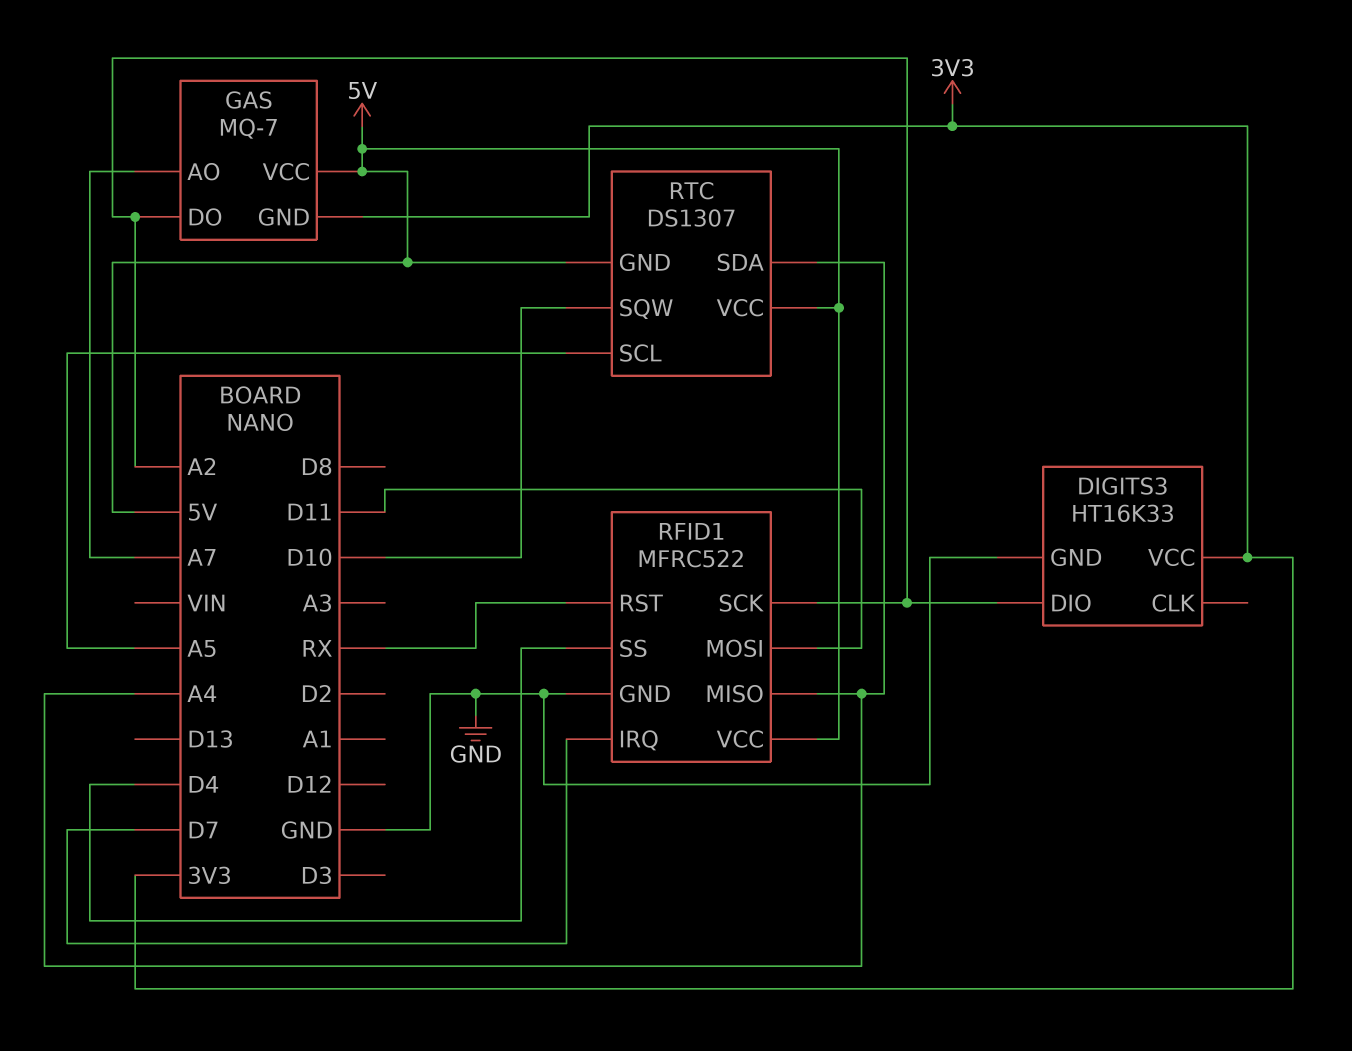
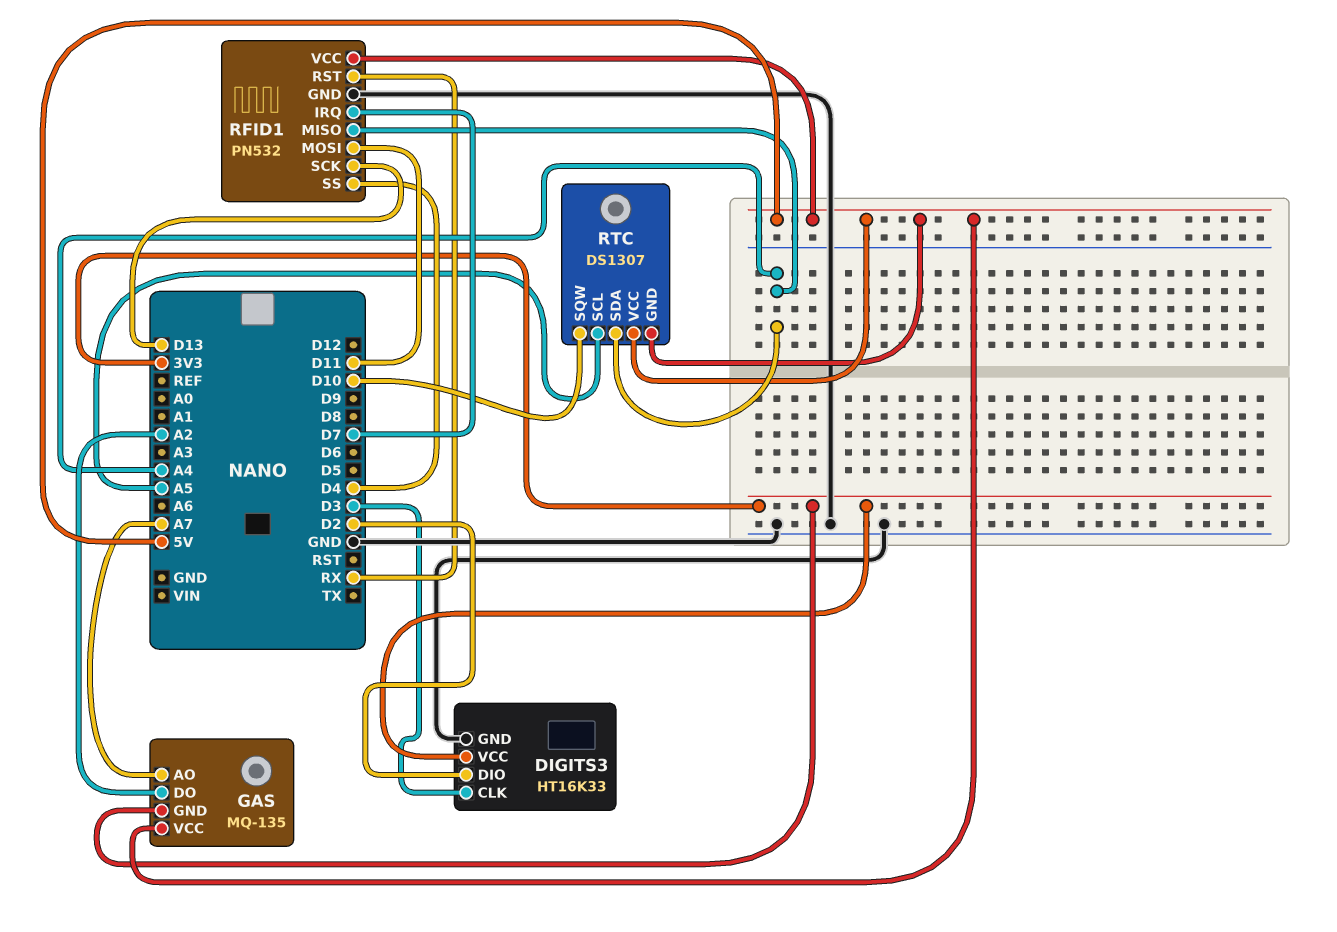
DIGITS3 pin CLK: none -> D3
DIGITS3 pin DIO: A2 -> D2
GAS: MQ-7 -> MQ-135
RFID1: MFRC522 -> PN532
RFID1 pin SCK: A2 -> D13

